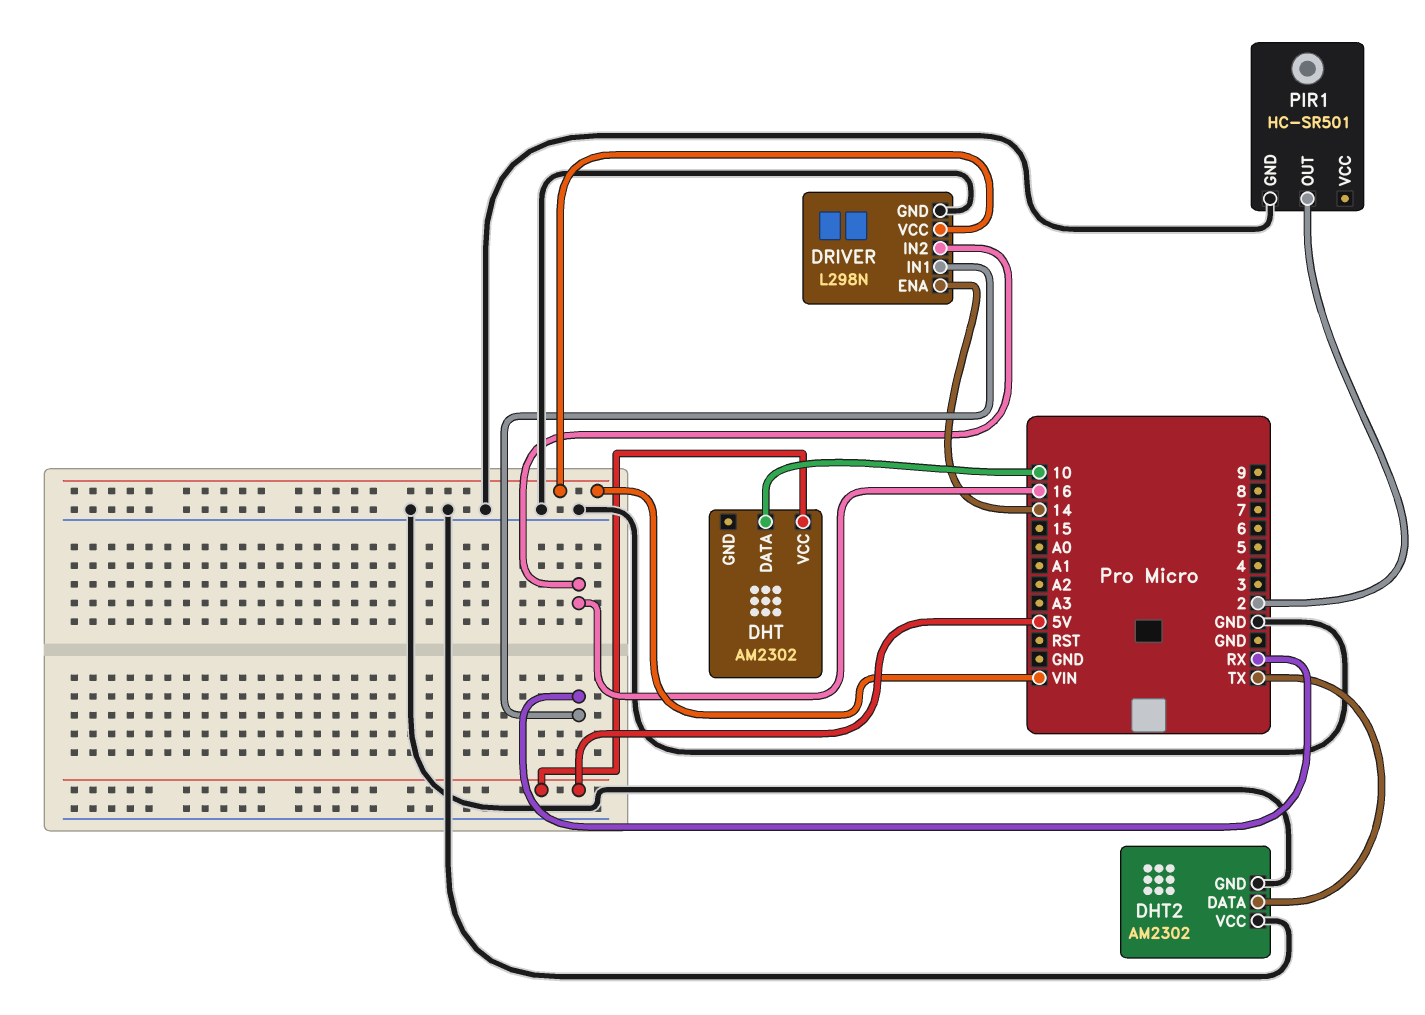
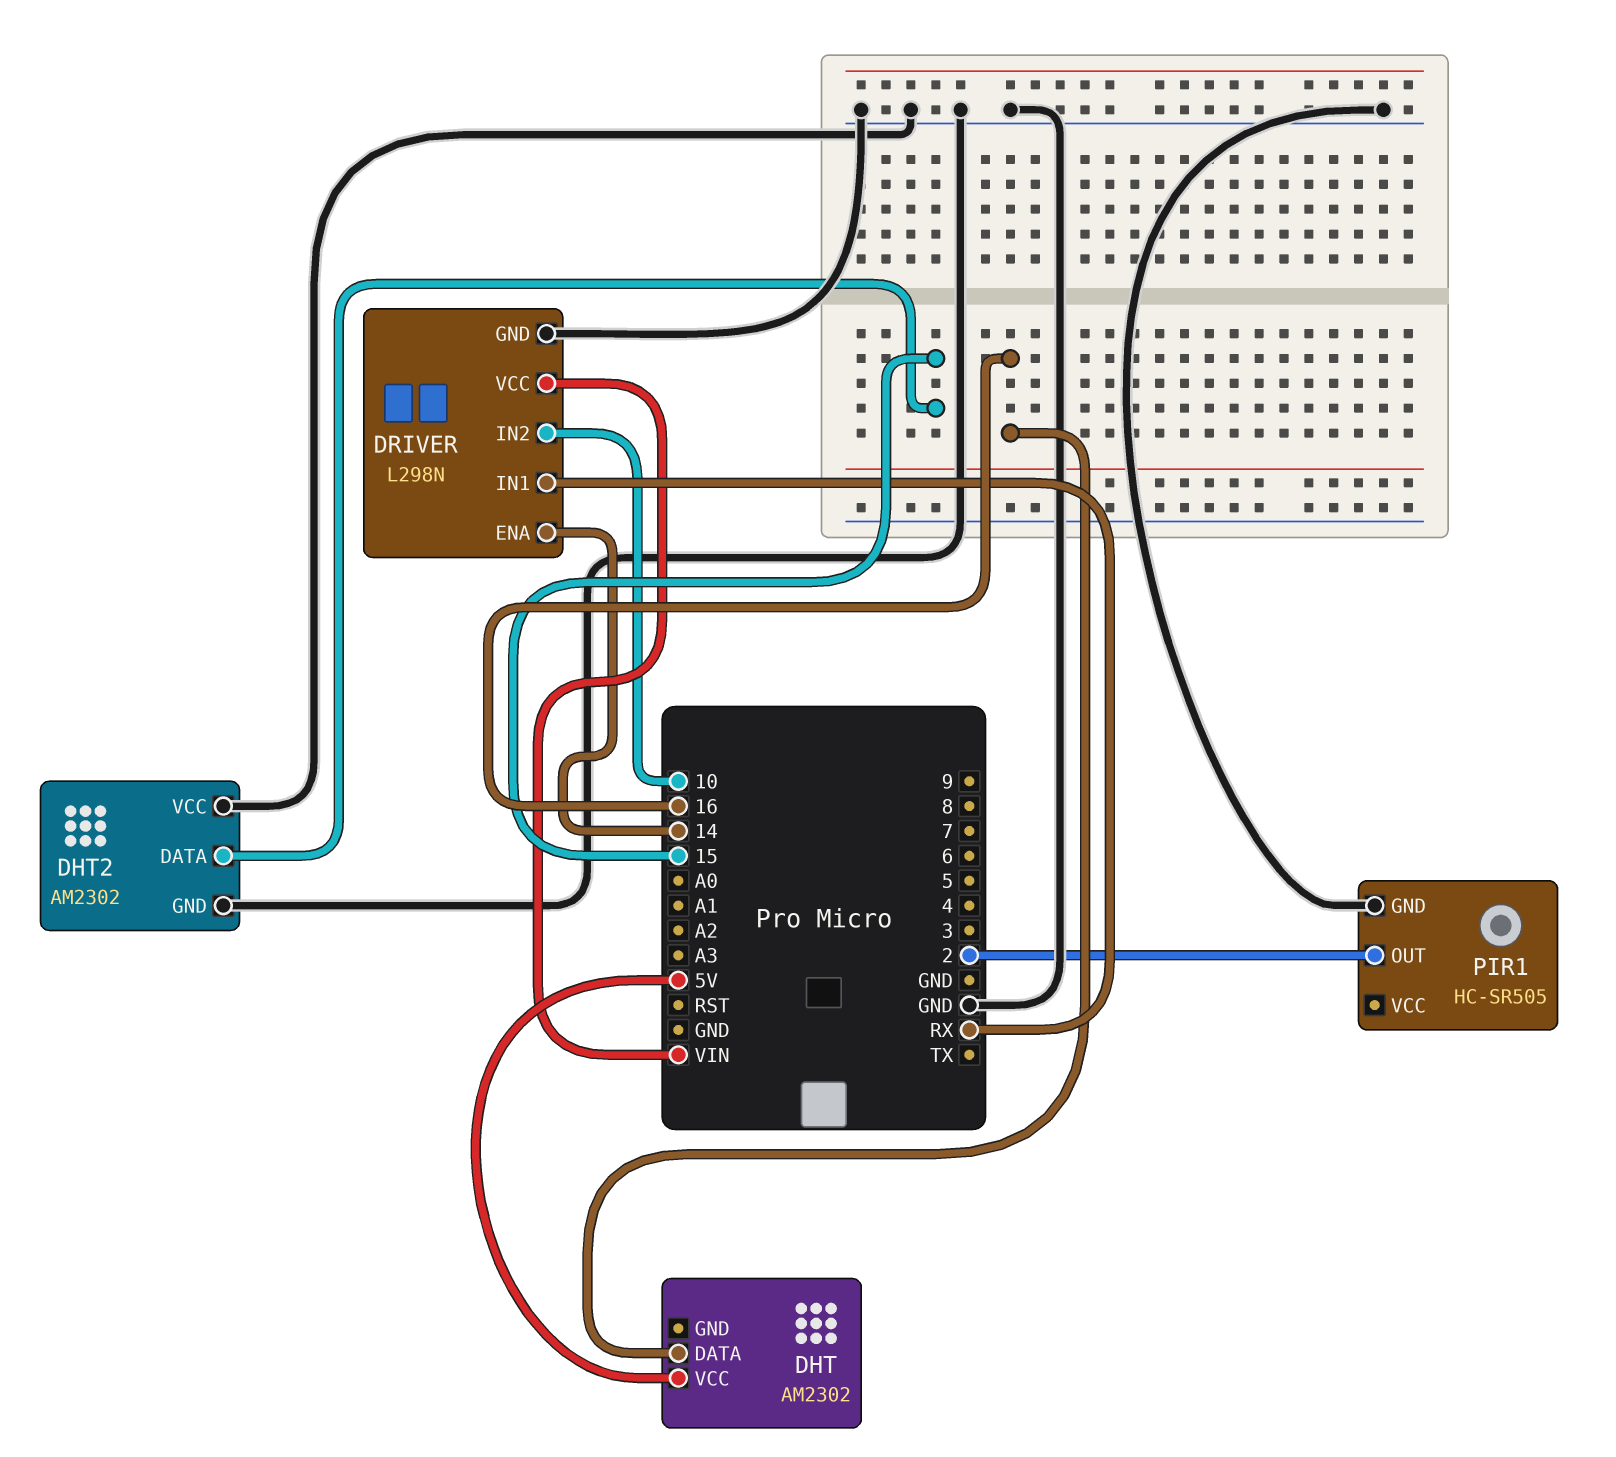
DHT pin DATA: 10 -> 16
DHT2 pin DATA: TX -> 15
DRIVER pin IN2: 16 -> 10
PIR1: HC-SR501 -> HC-SR505

